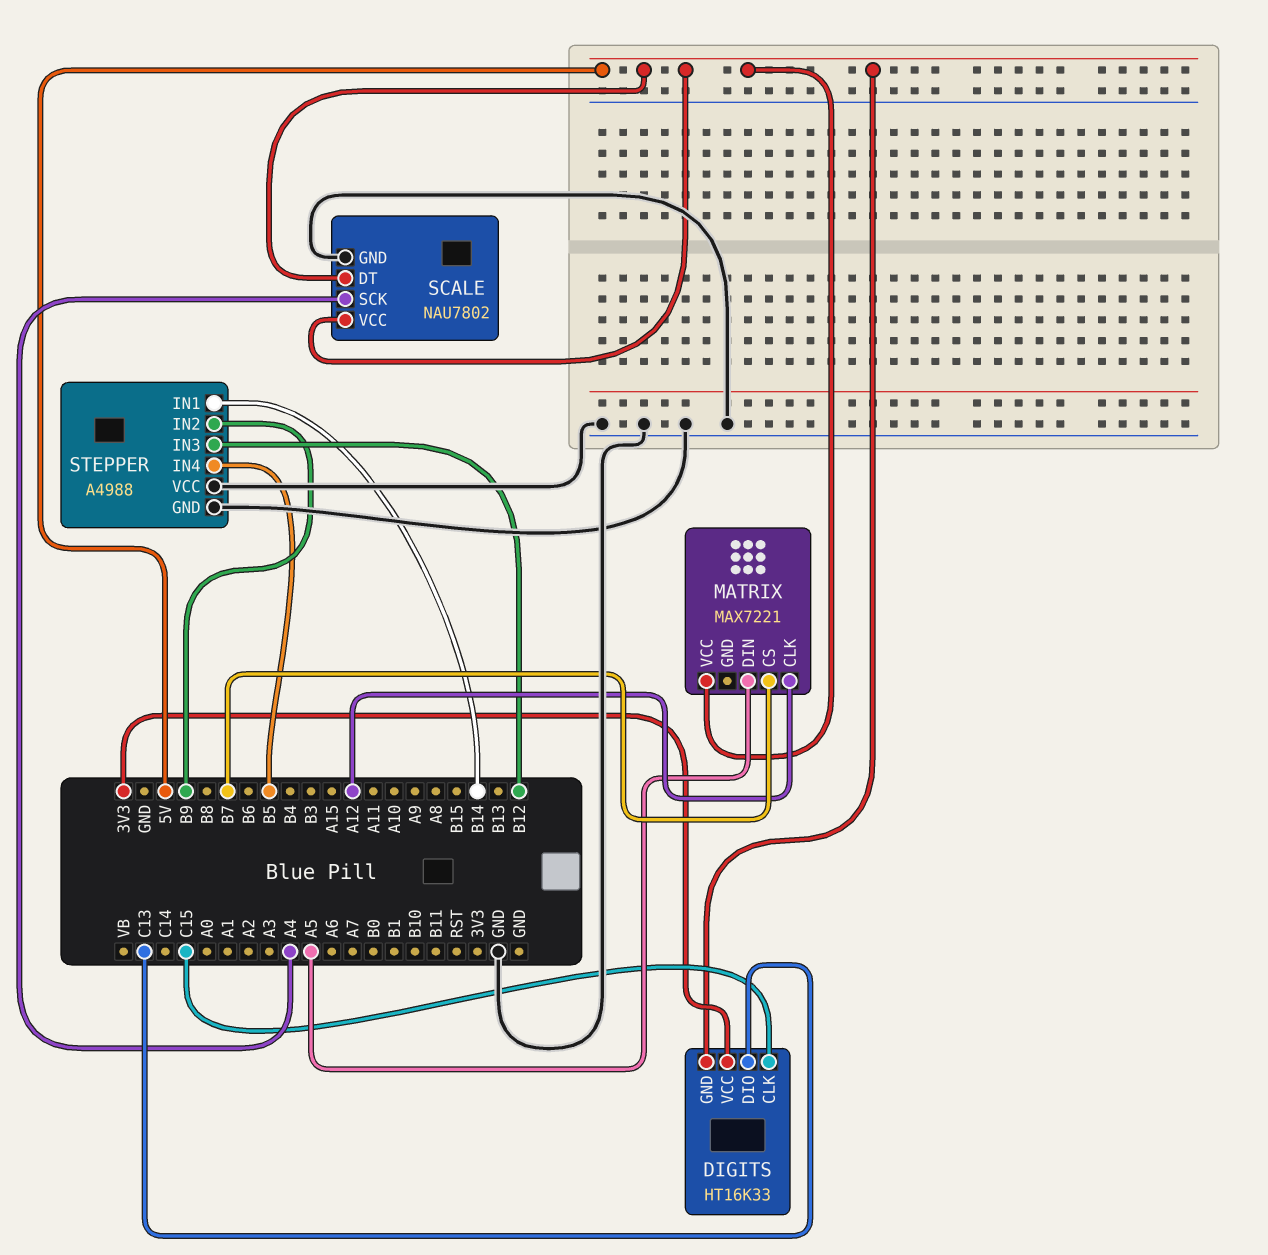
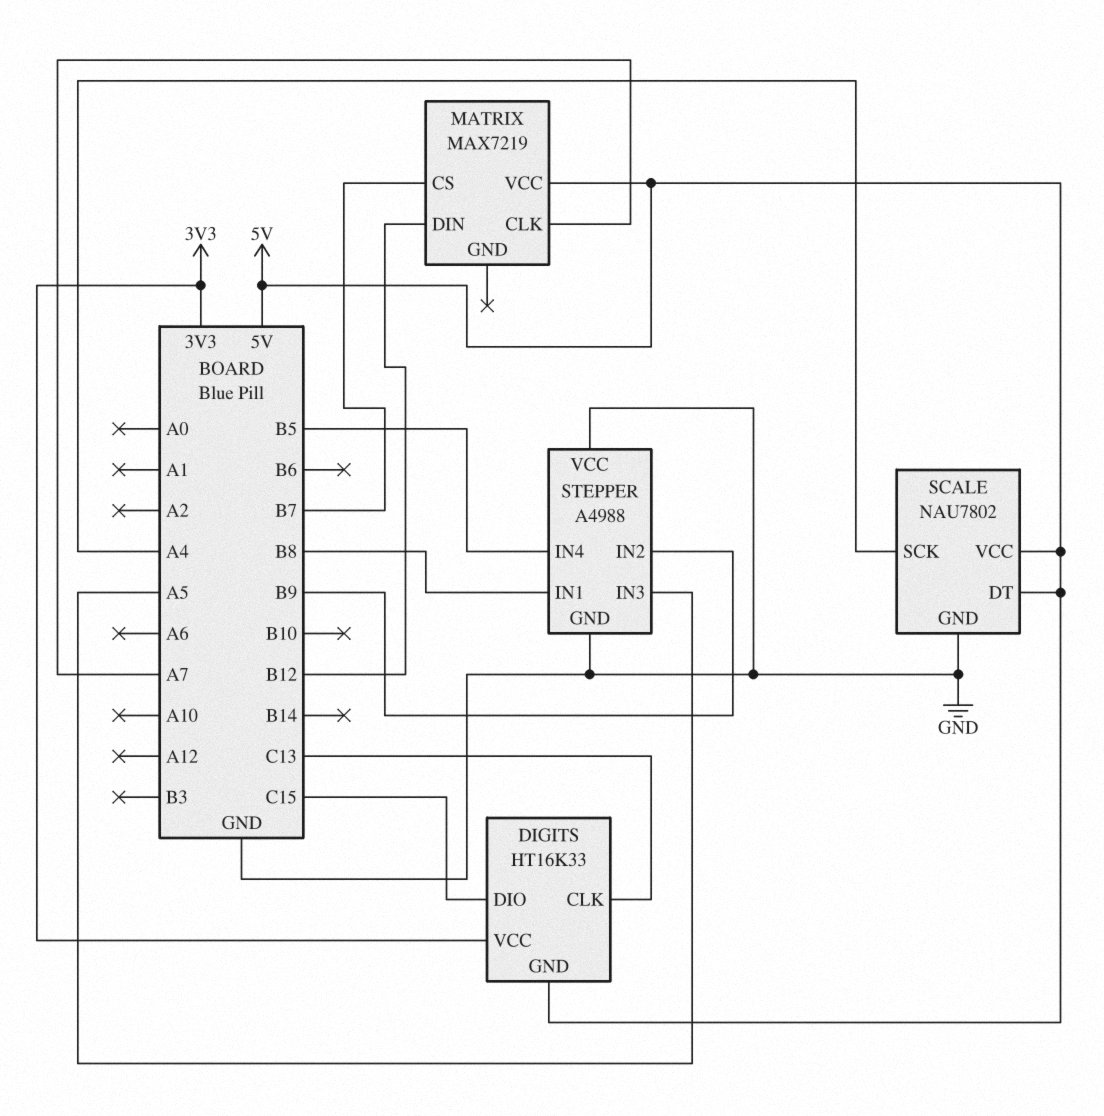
DIGITS pin CLK: C15 -> C13
DIGITS pin DIO: C13 -> C15
MATRIX: MAX7221 -> MAX7219
MATRIX pin CLK: A12 -> A7
MATRIX pin DIN: A5 -> B12
STEPPER pin IN1: B14 -> B8
STEPPER pin IN3: B12 -> A5

